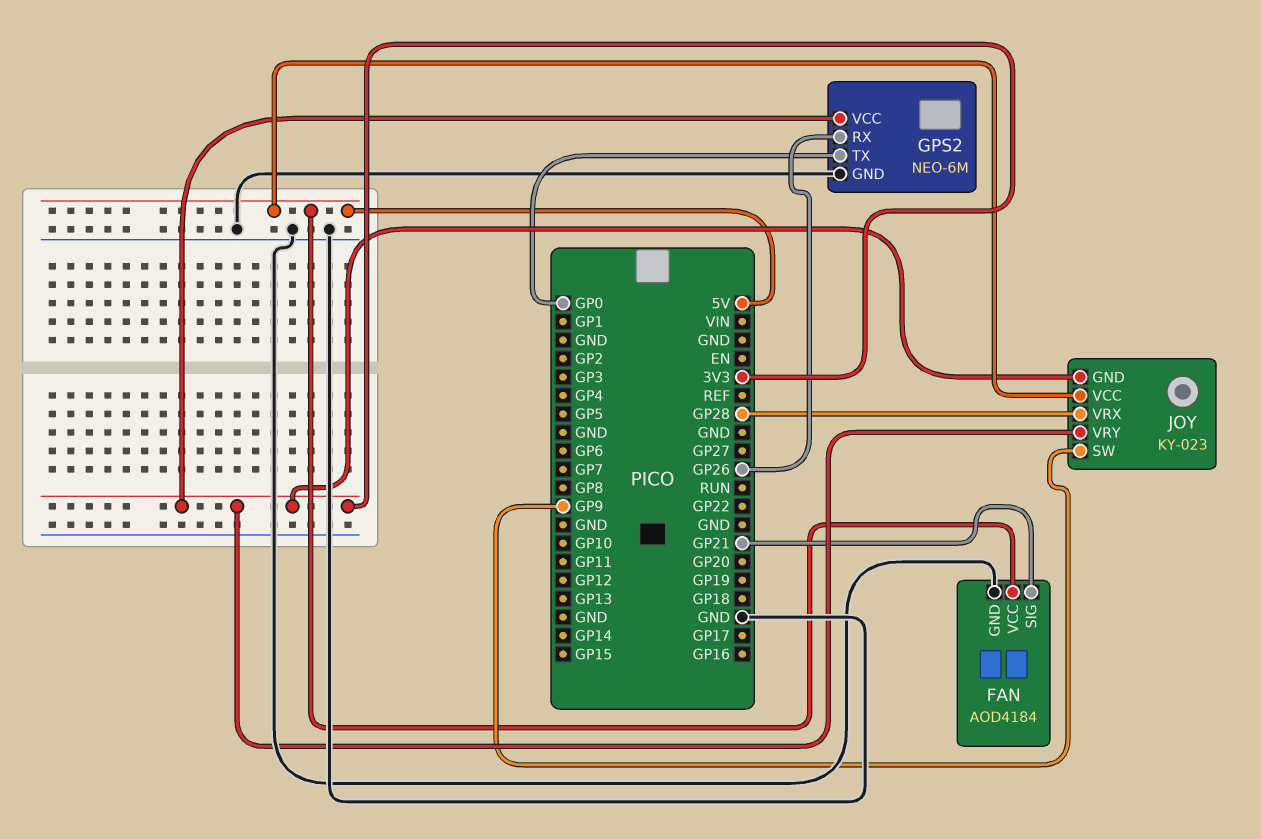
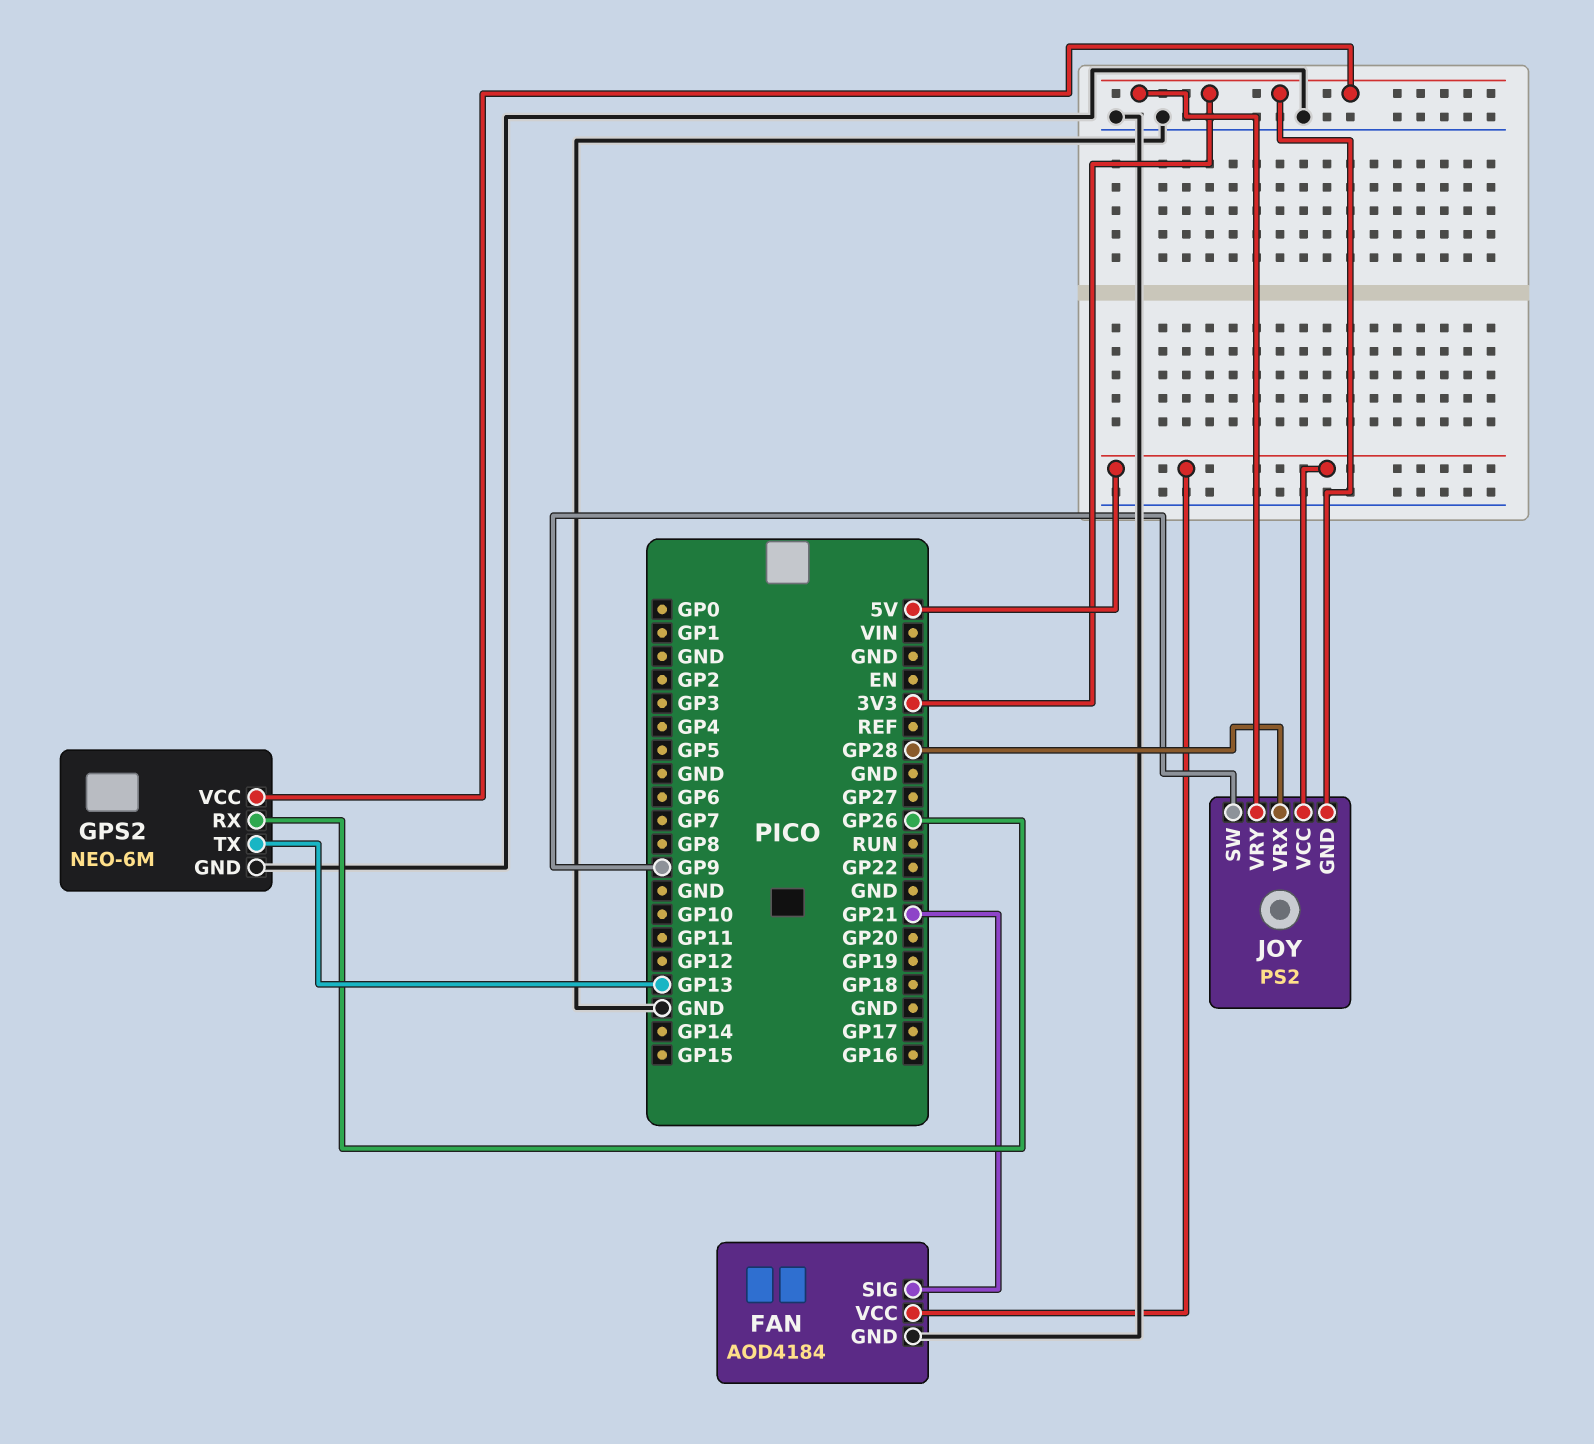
GPS2 pin TX: GP0 -> GP13
JOY: KY-023 -> PS2

